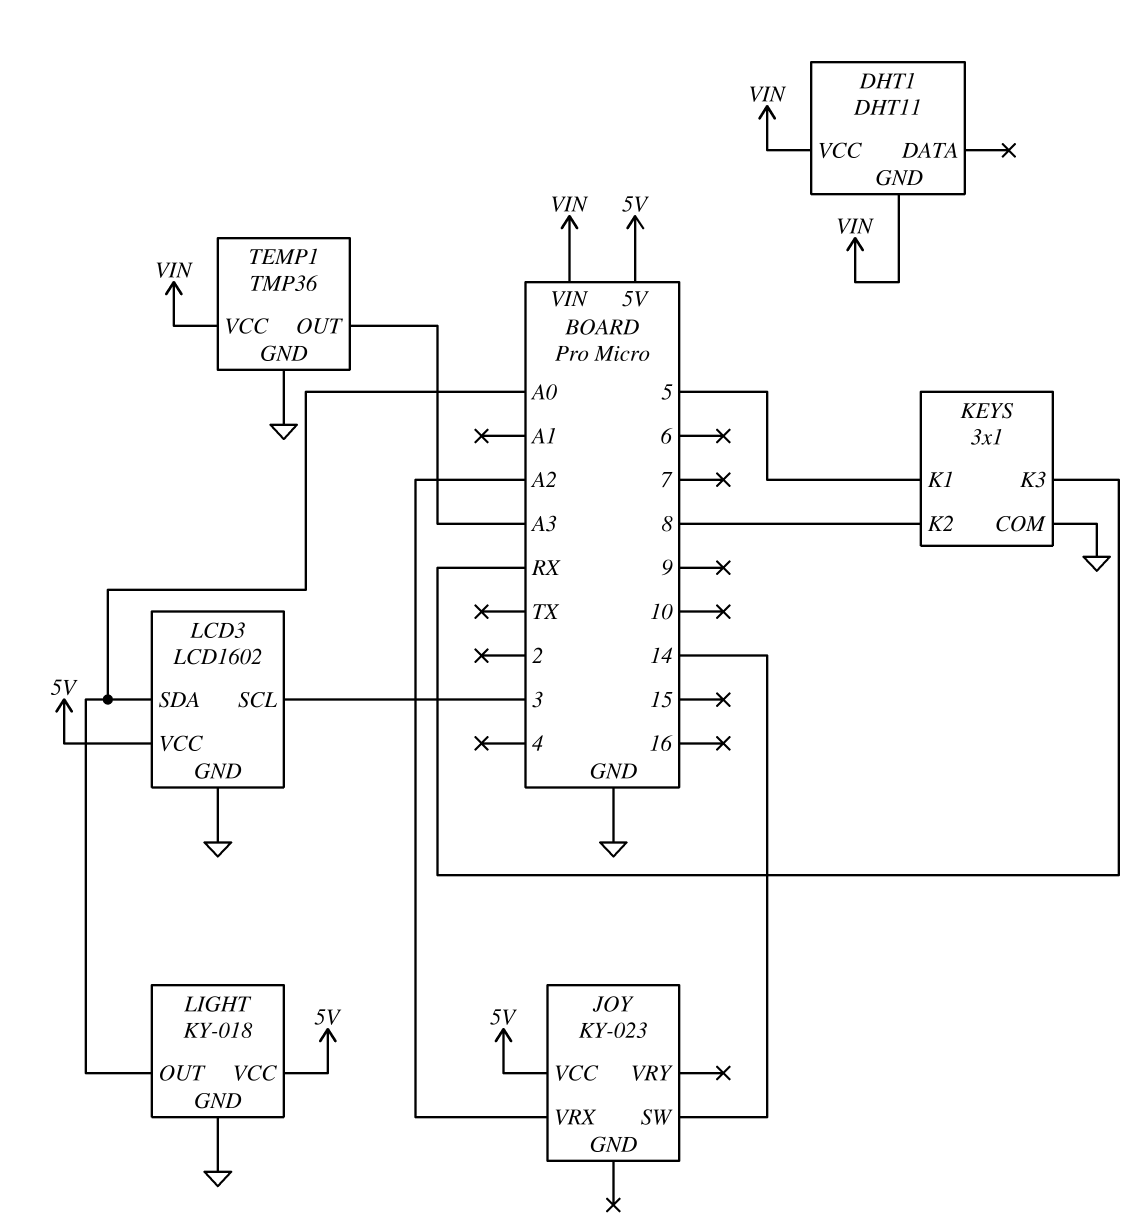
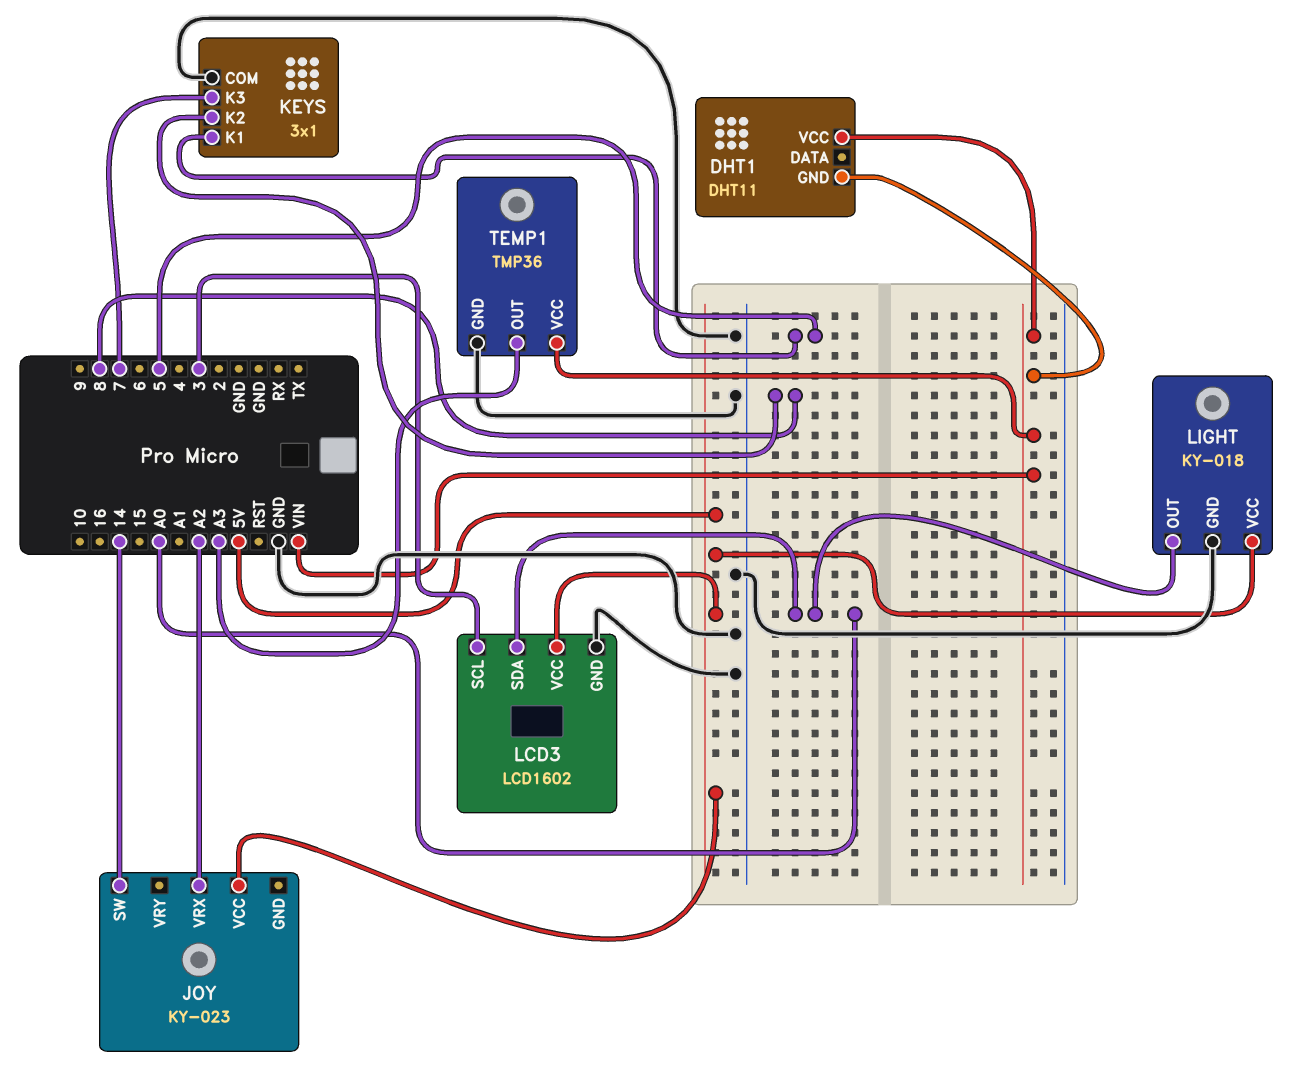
KEYS pin K3: RX -> 7

